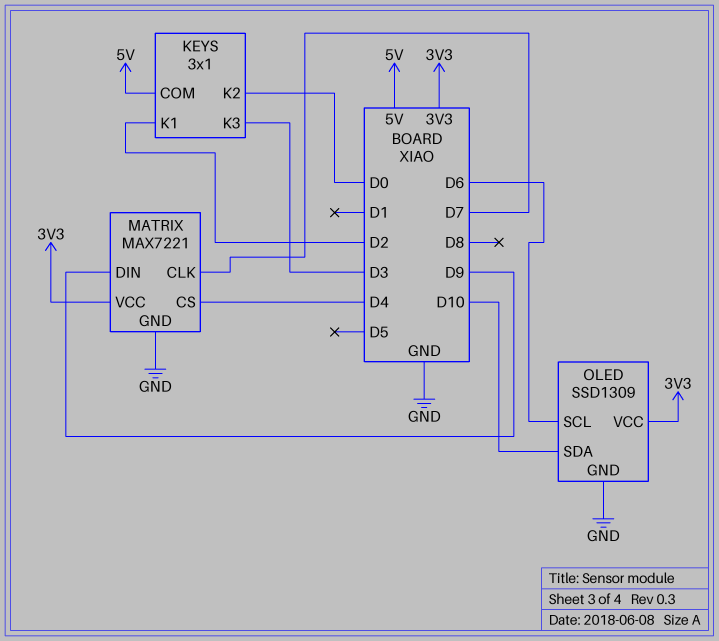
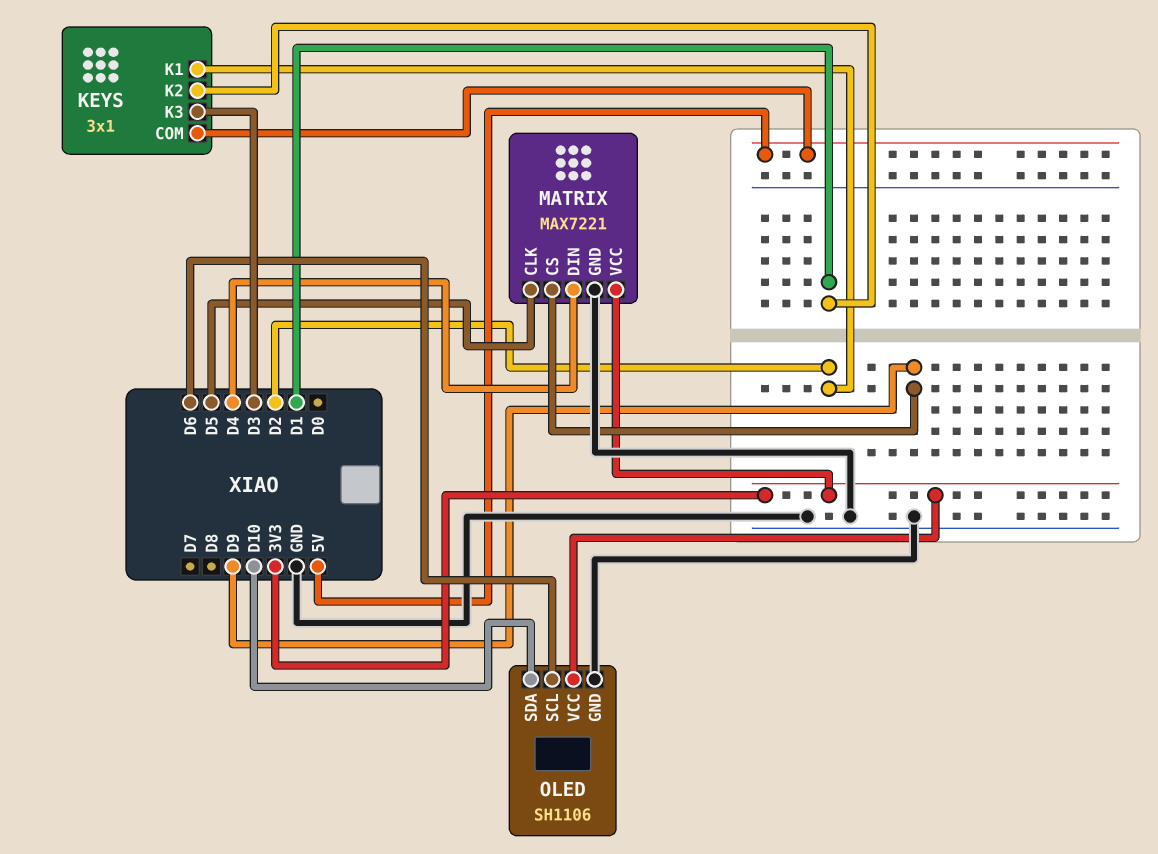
KEYS pin K2: D0 -> D1
MATRIX pin CLK: D7 -> D5
MATRIX pin CS: D4 -> D9
MATRIX pin DIN: D9 -> D4
OLED: SSD1309 -> SH1106

